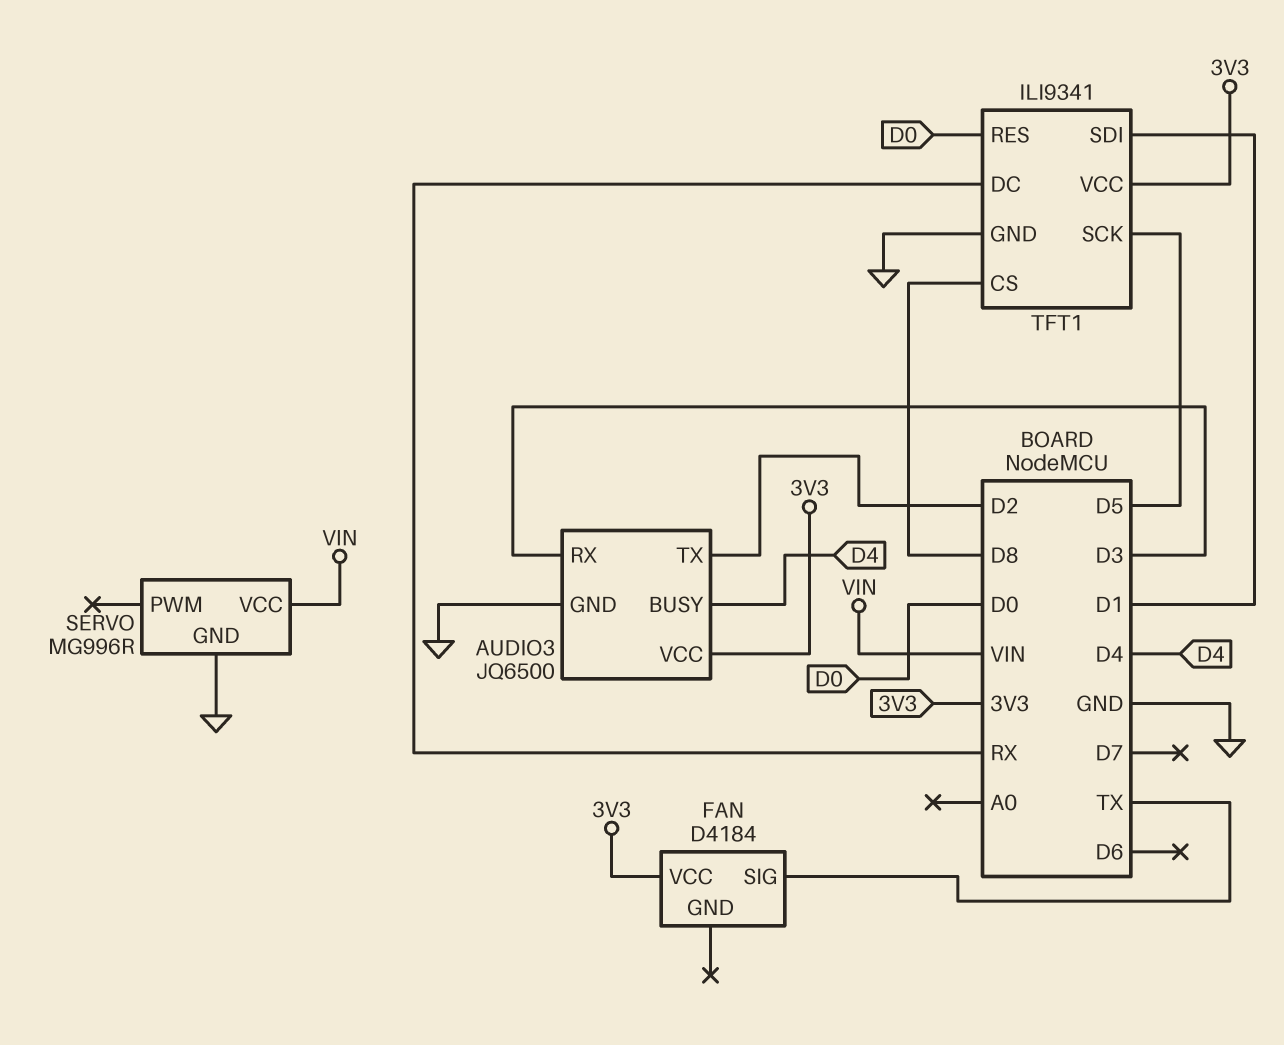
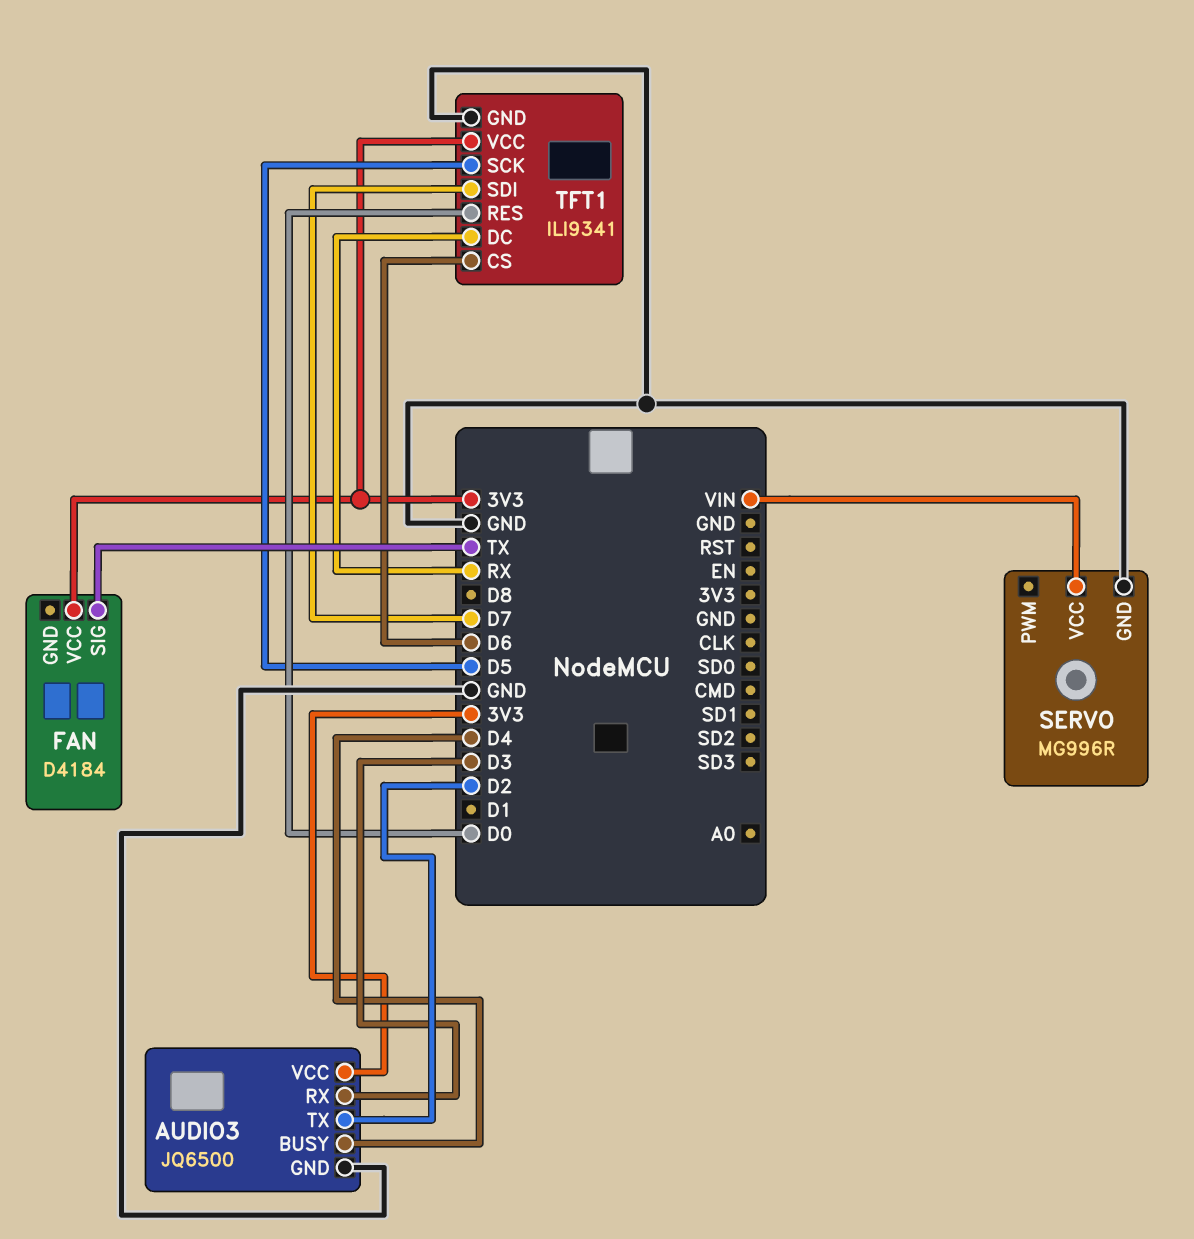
TFT1 pin CS: D8 -> D6
TFT1 pin SDI: D1 -> D7

